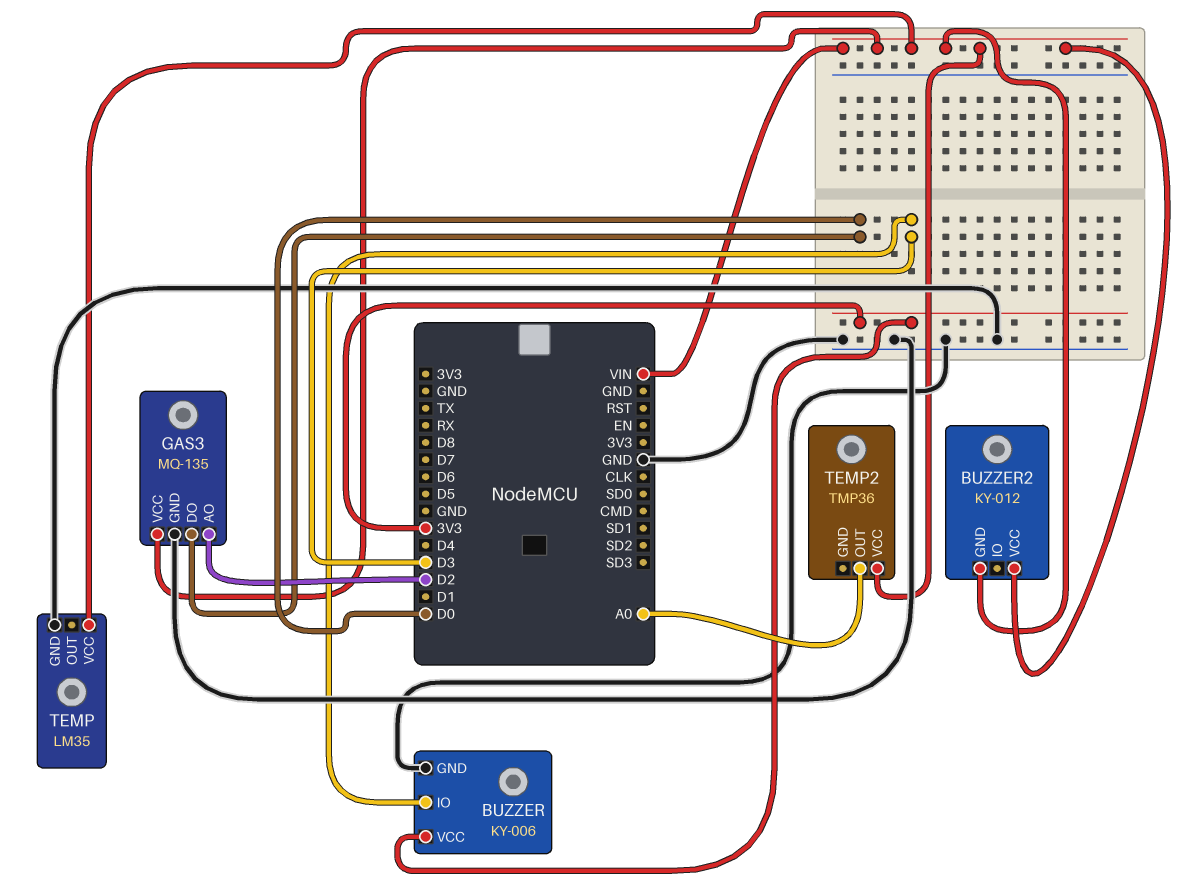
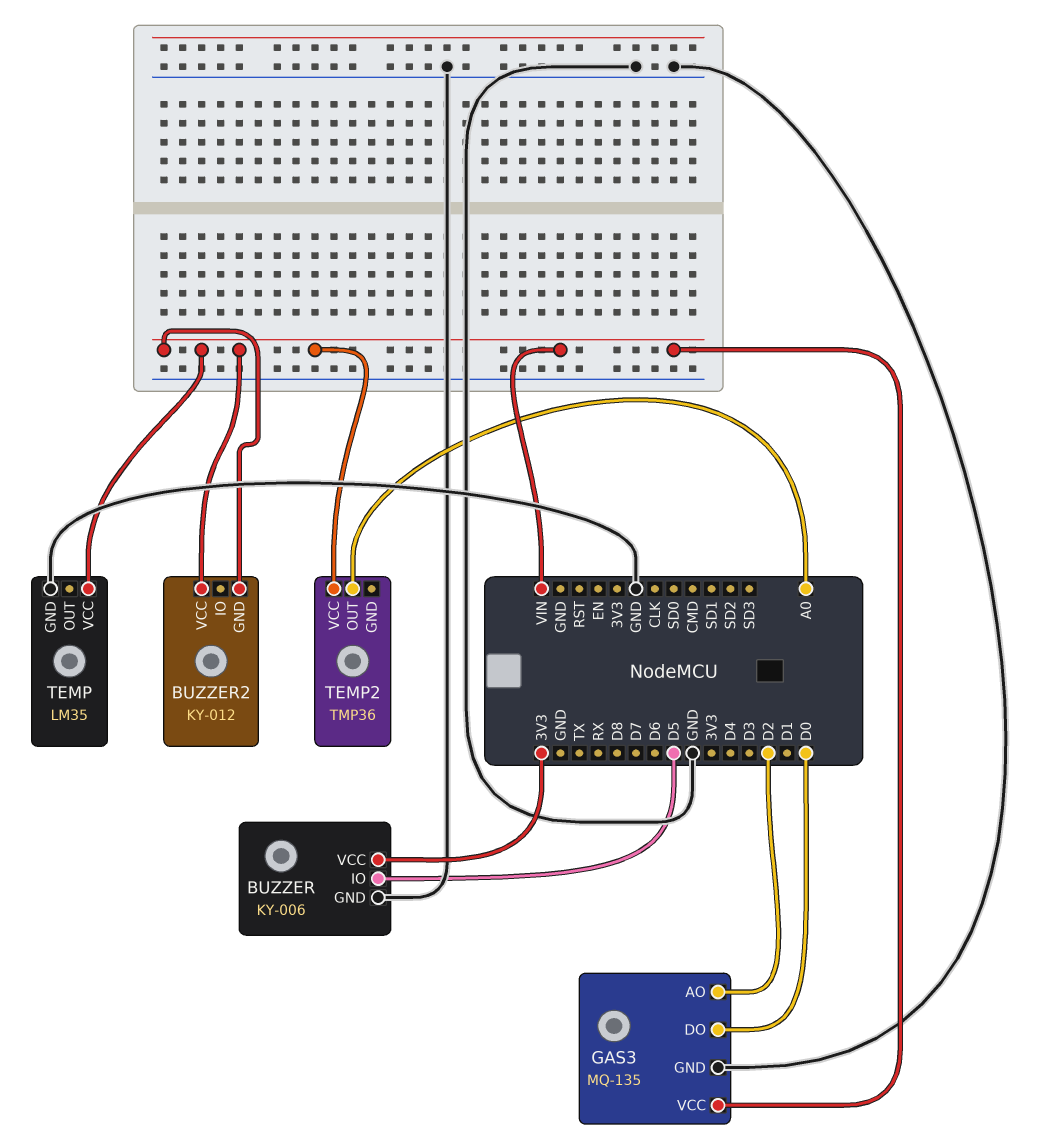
BUZZER pin IO: D3 -> D5

